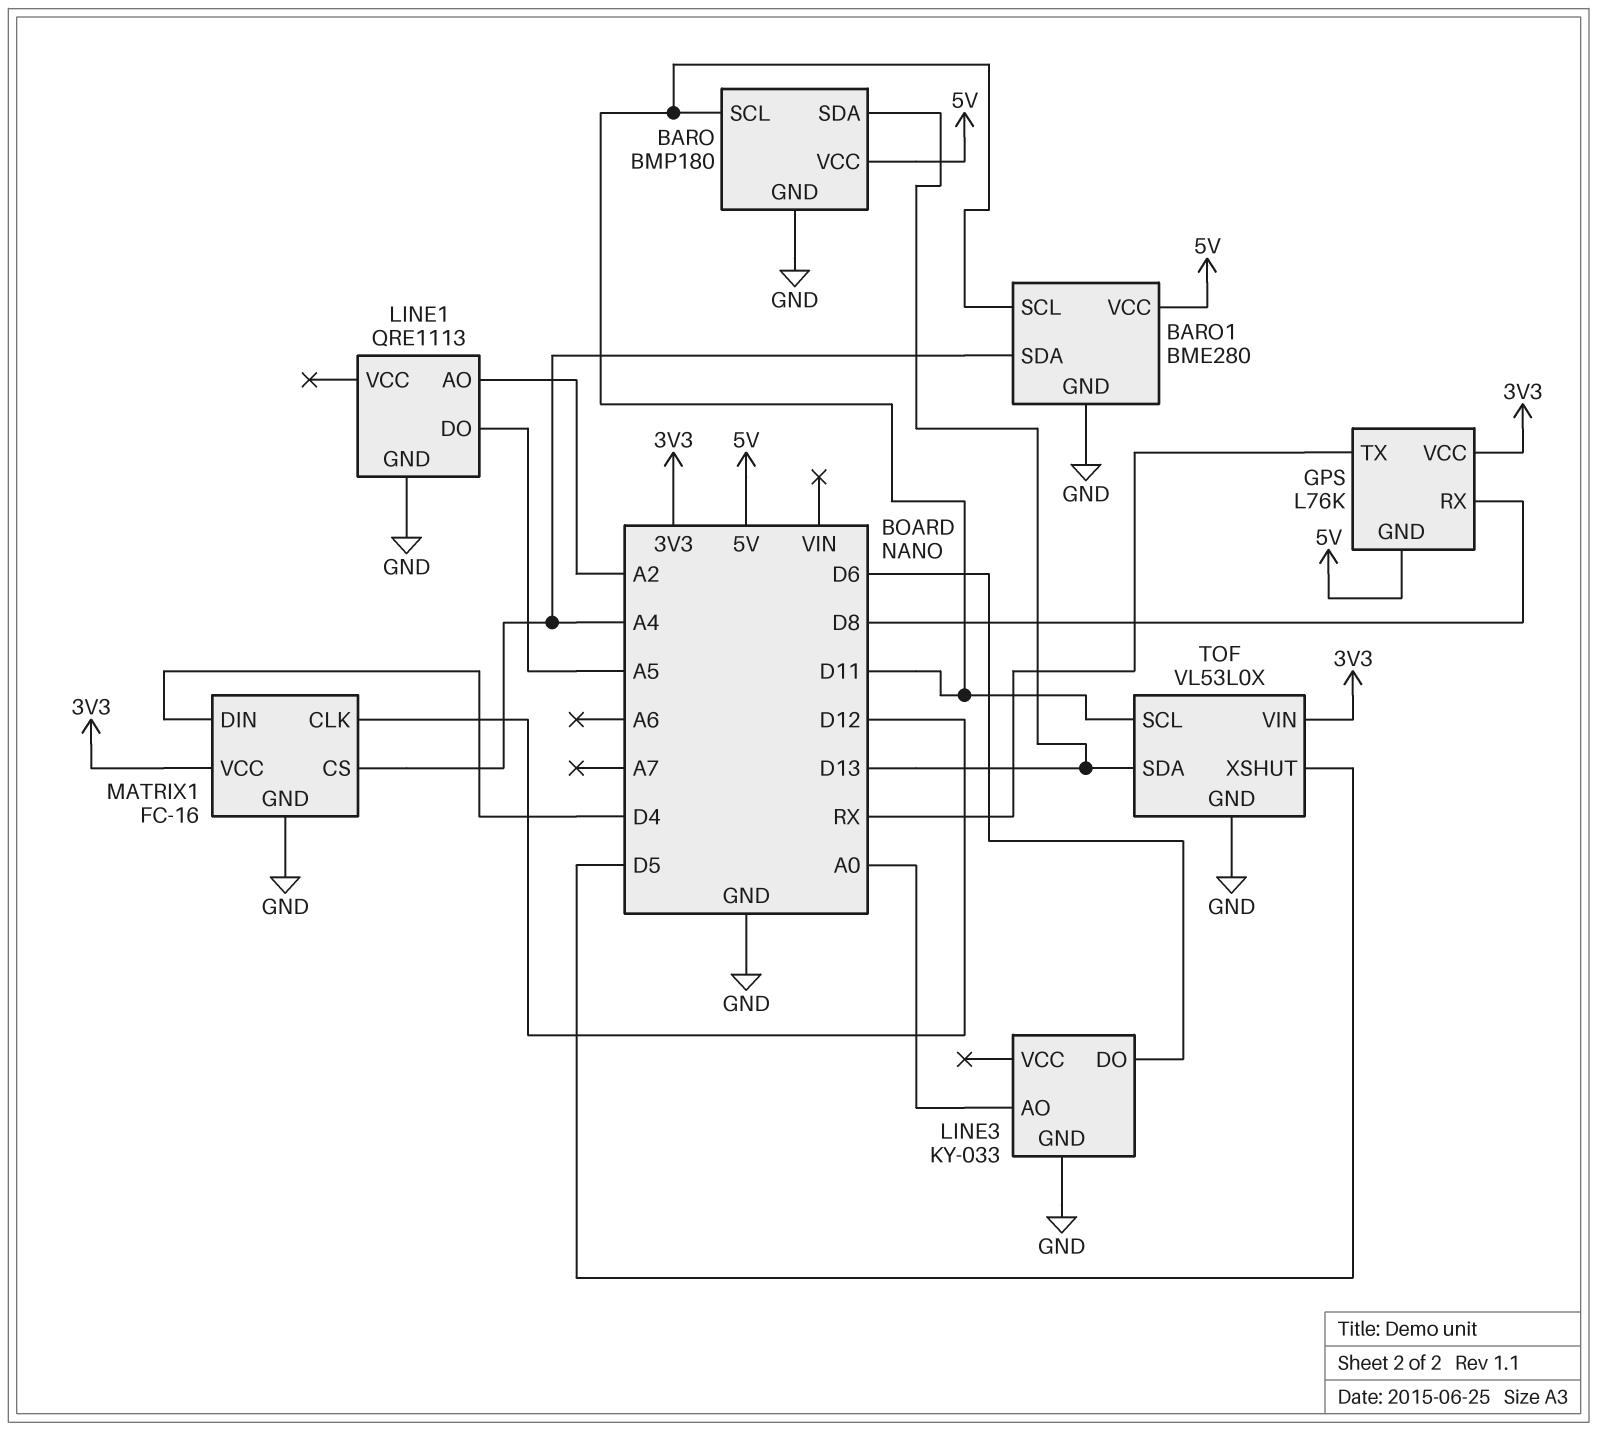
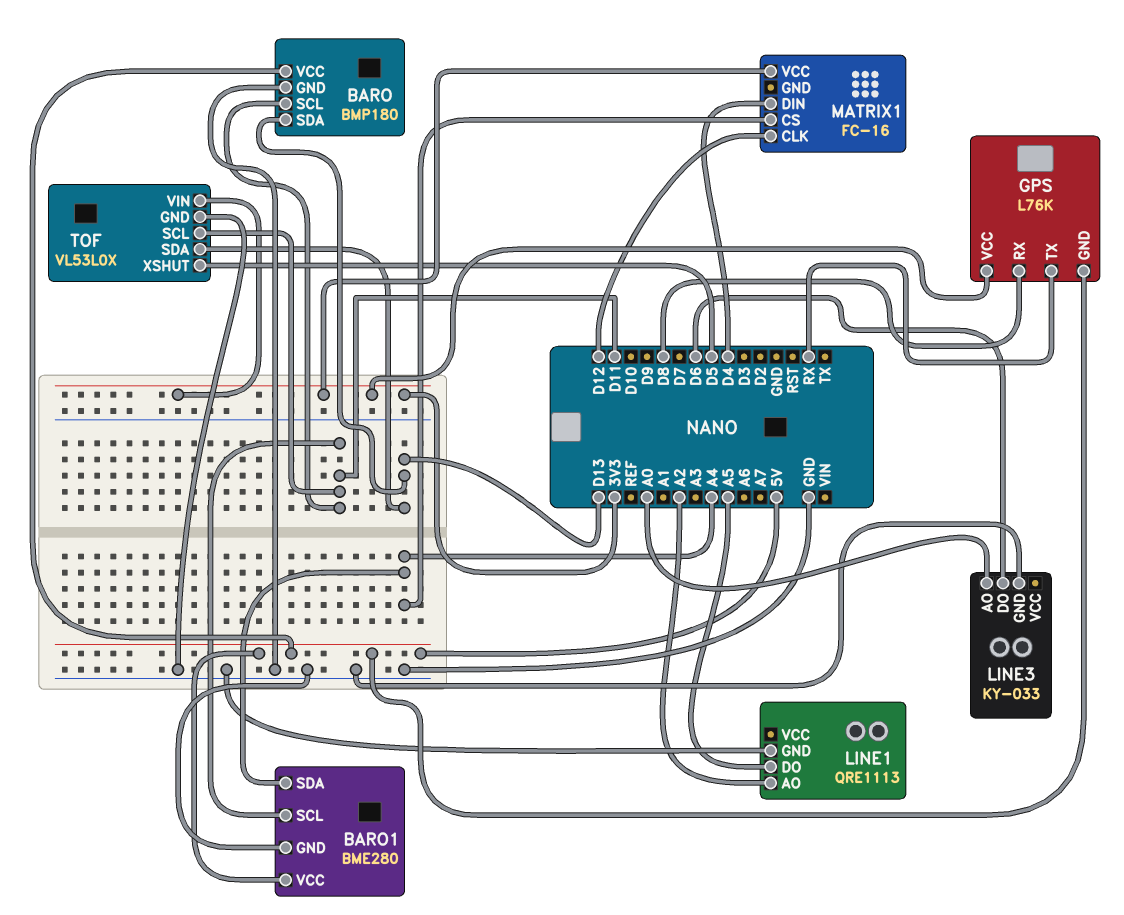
MATRIX1 pin GND: GND -> none

